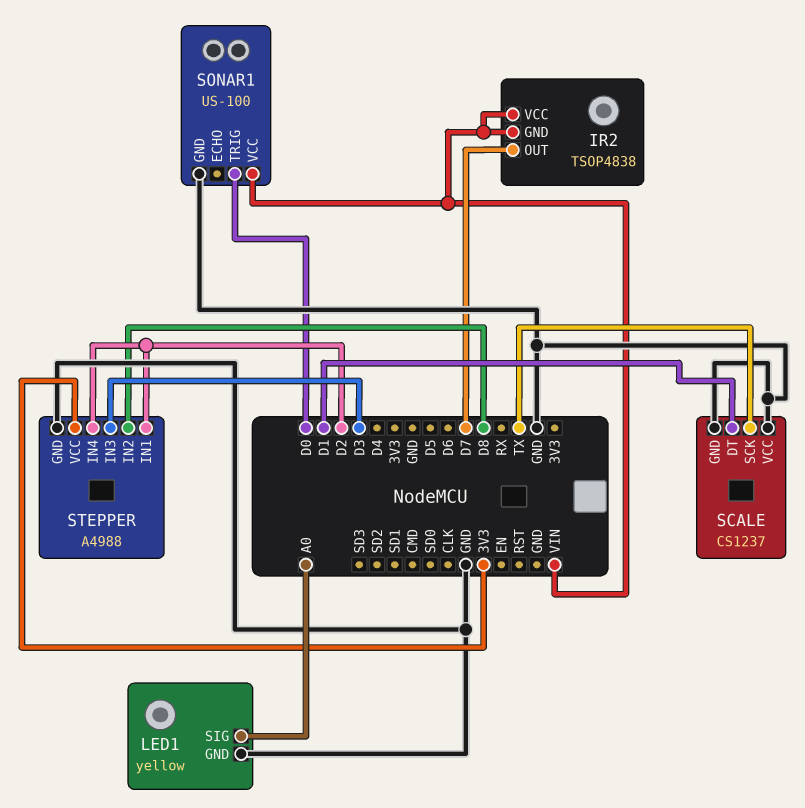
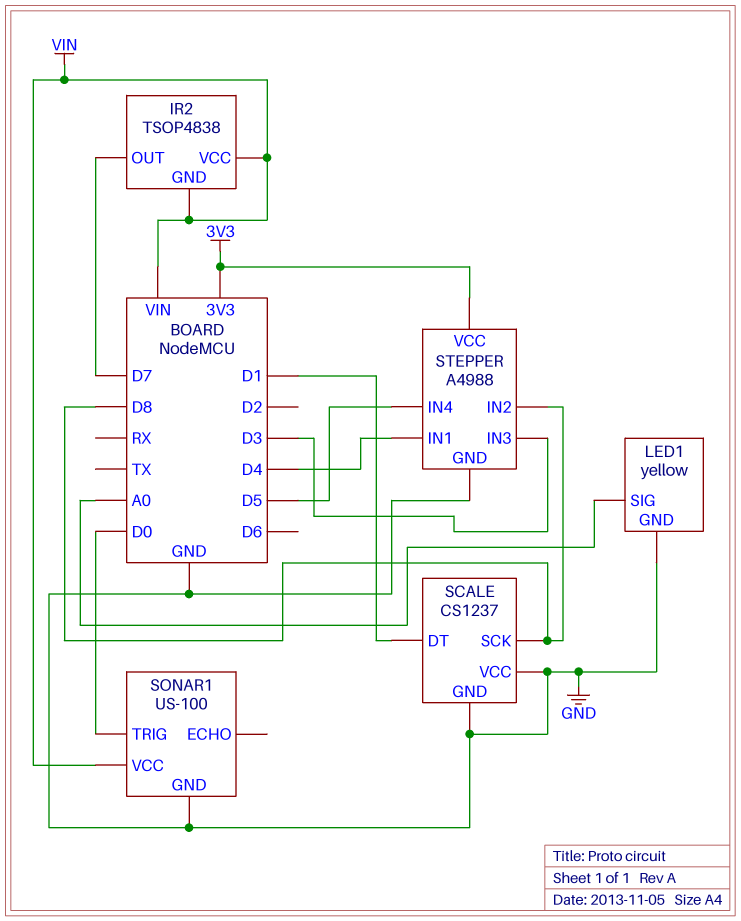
SCALE pin SCK: TX -> D8
STEPPER pin IN1: D2 -> D4
STEPPER pin IN4: D2 -> D5

